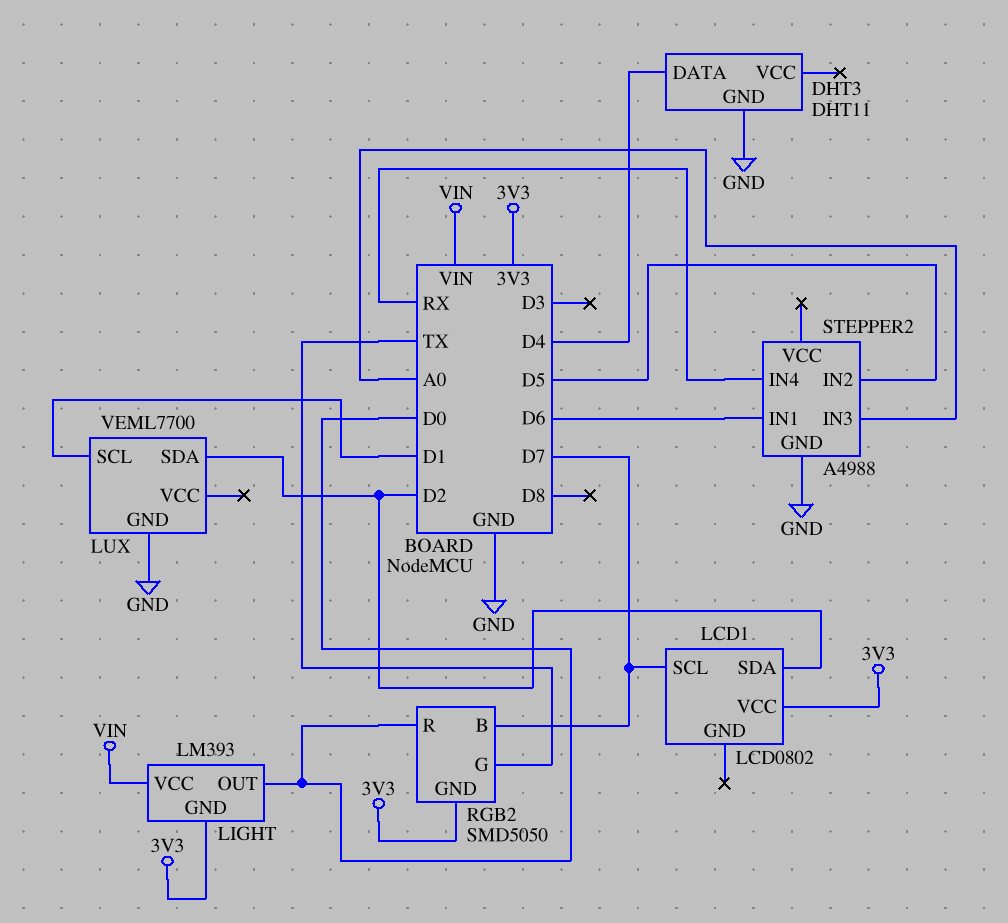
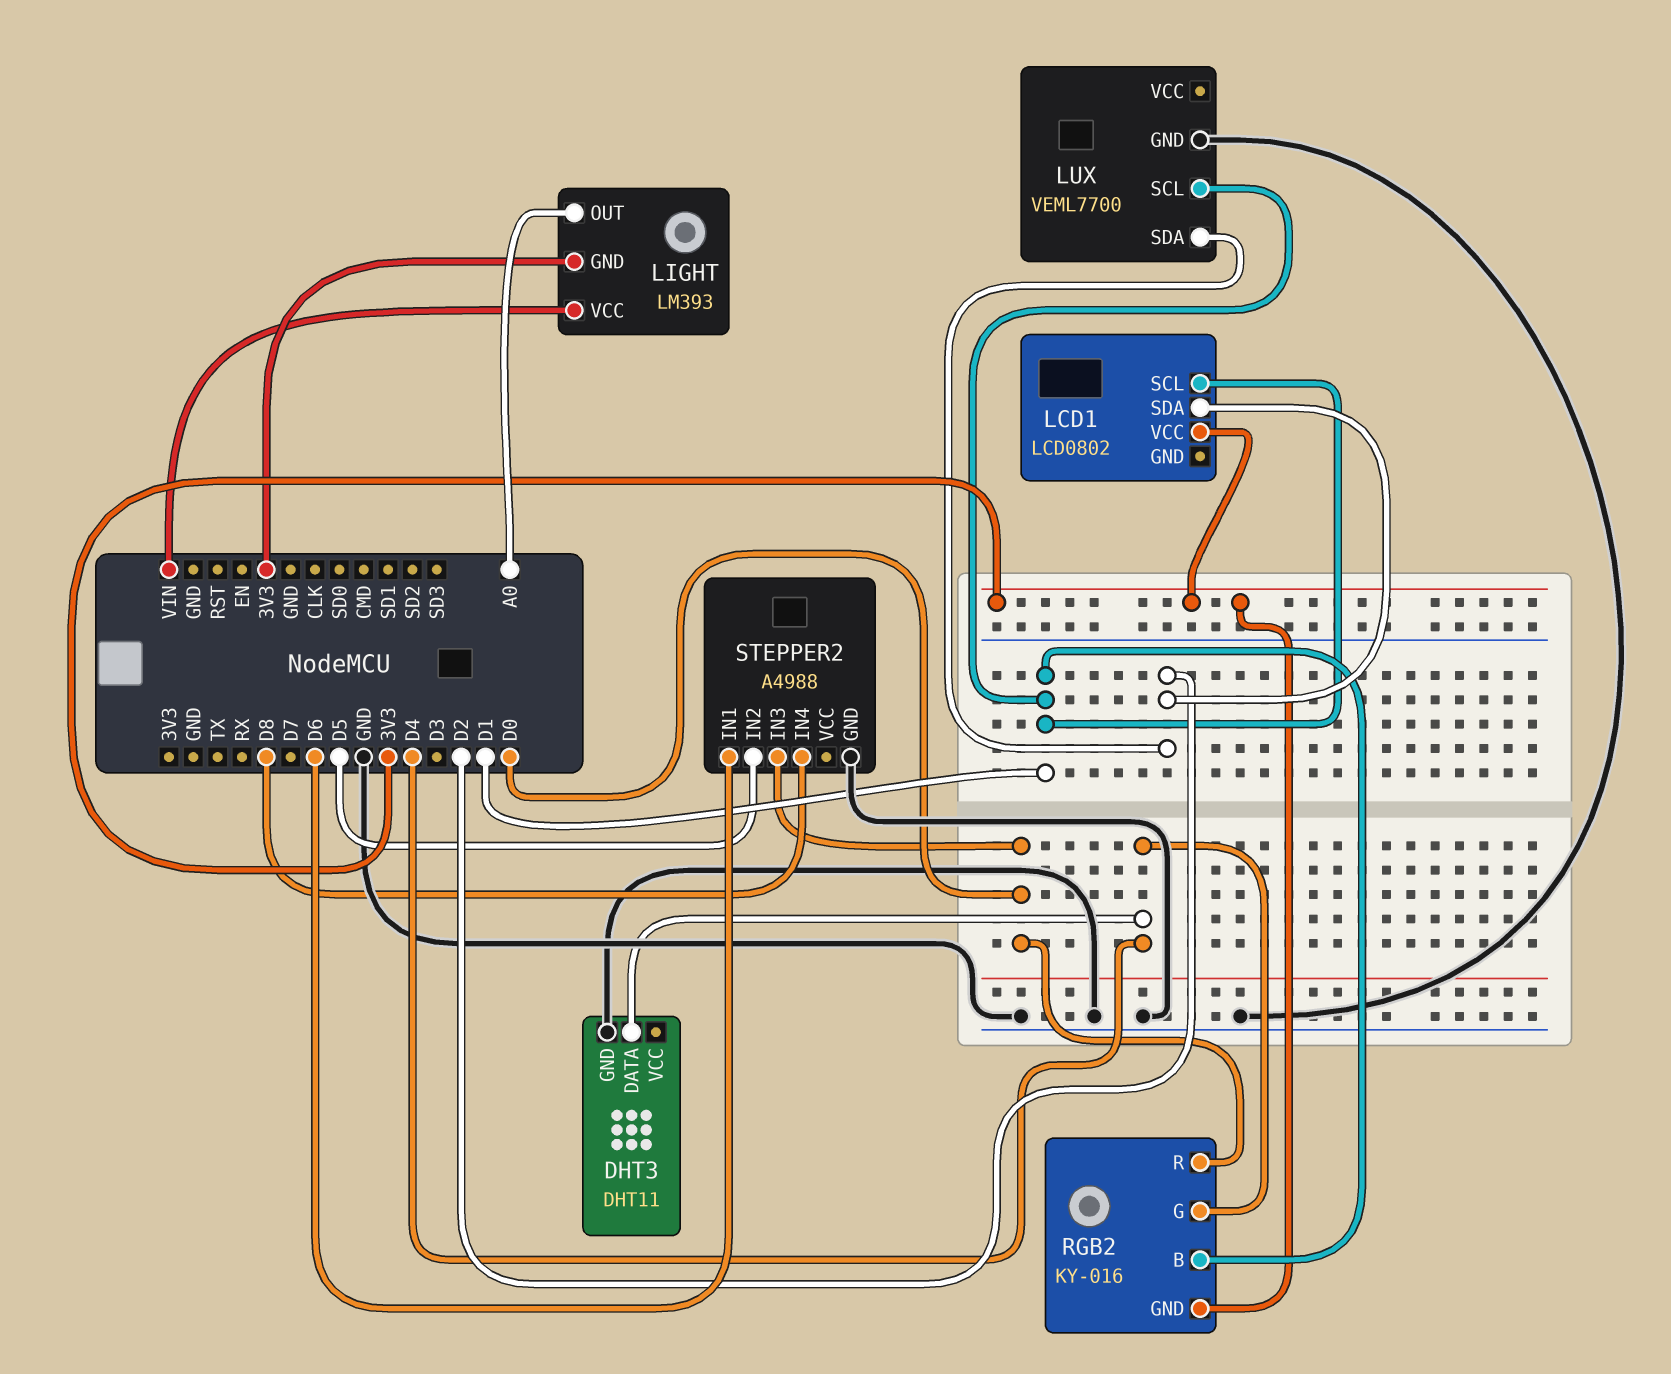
LCD1 pin SCL: D7 -> D1
LIGHT pin OUT: D0 -> A0
RGB2: SMD5050 -> KY-016
RGB2 pin B: D7 -> D1
RGB2 pin G: TX -> D4
STEPPER2 pin IN3: A0 -> D0
STEPPER2 pin IN4: RX -> D8

